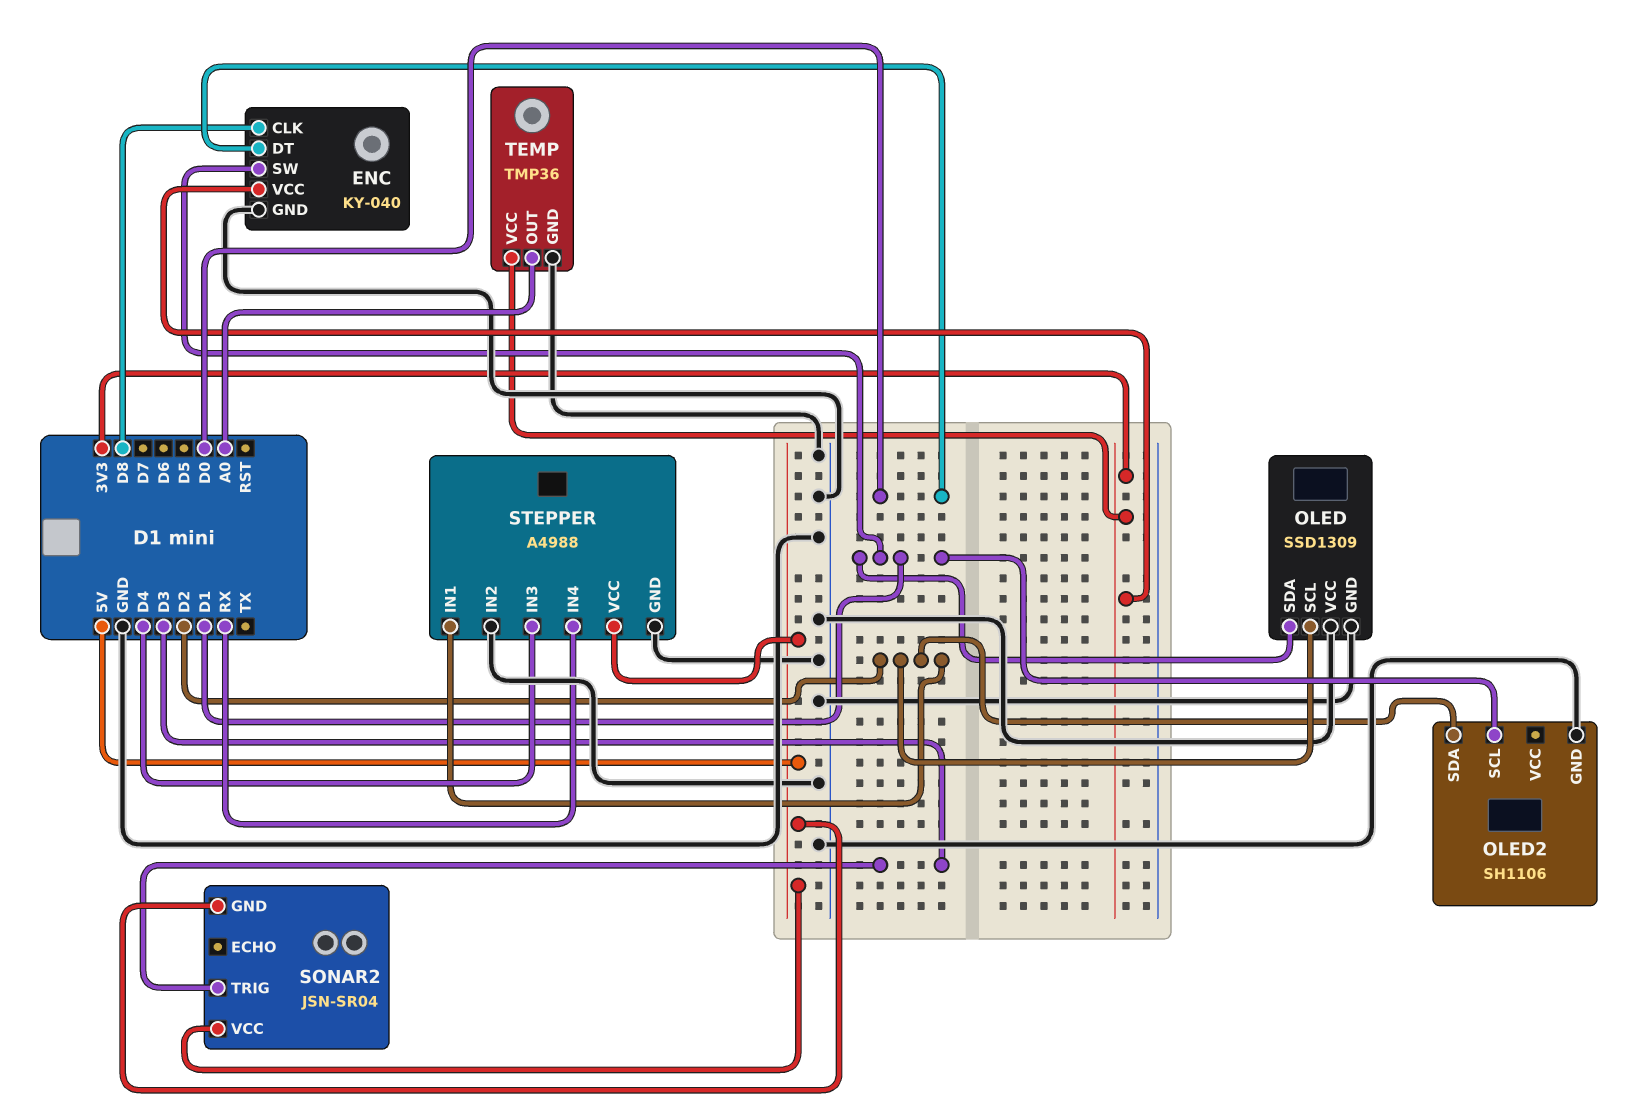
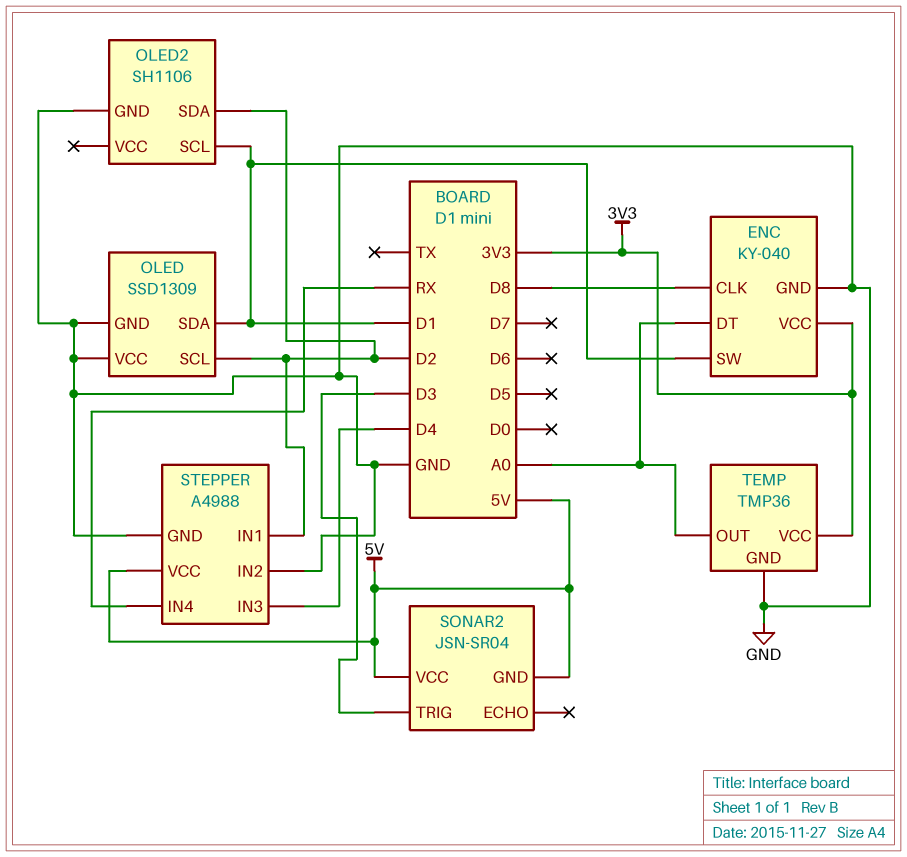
ENC pin DT: D0 -> A0

